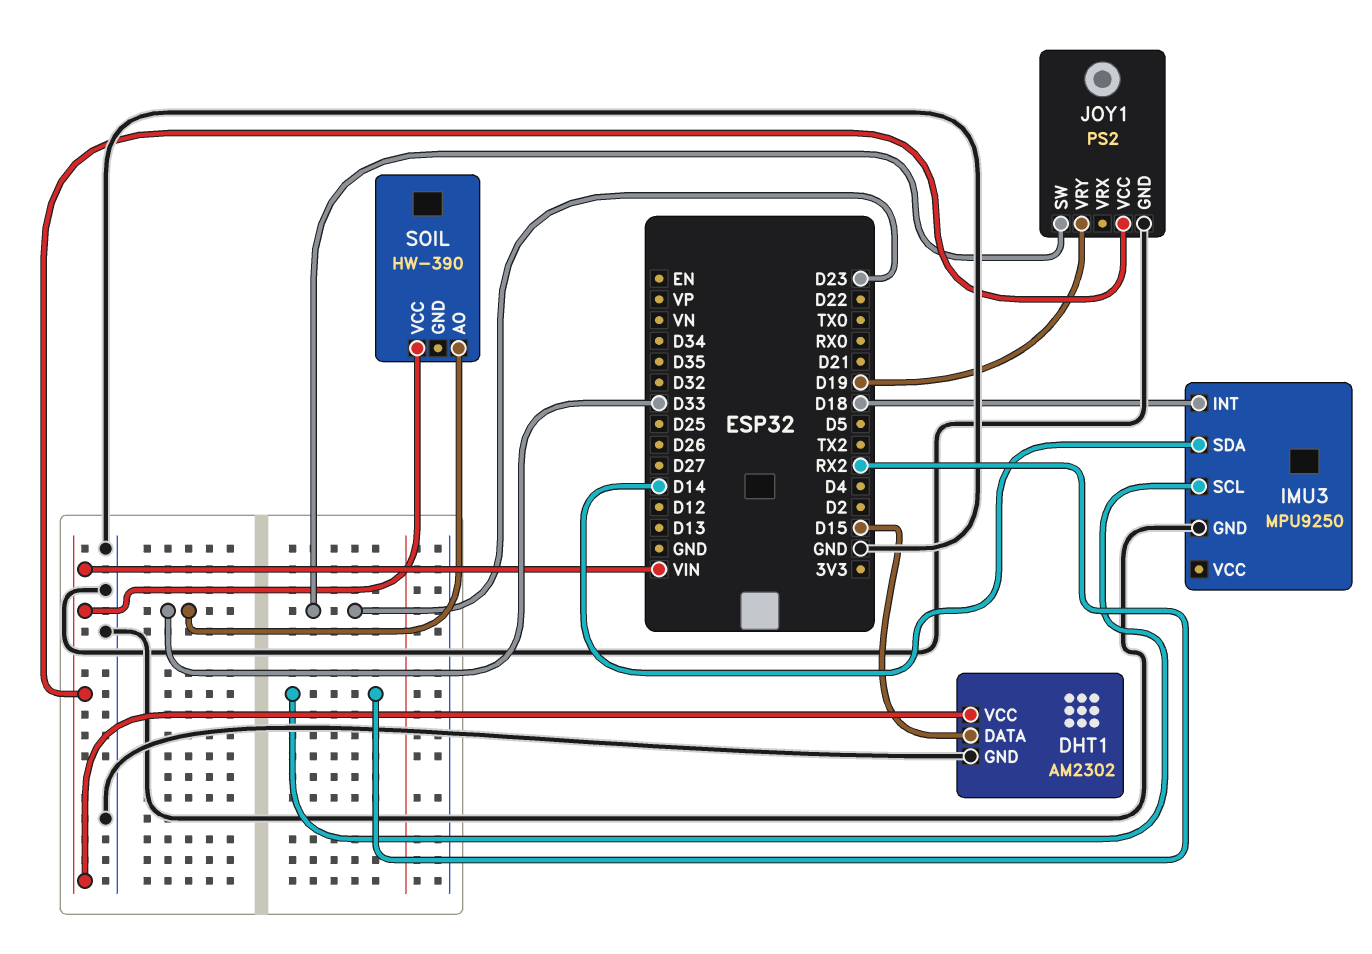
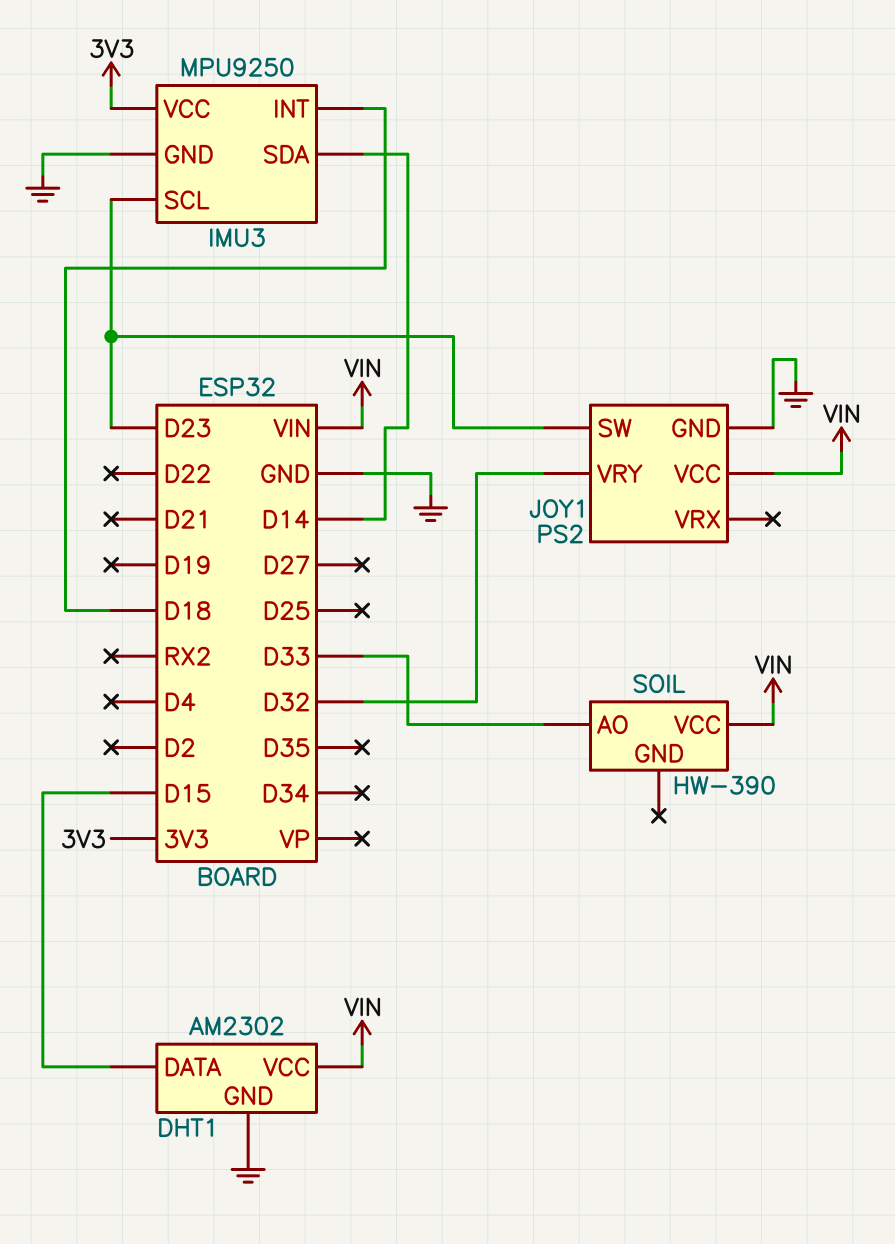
IMU3 pin SCL: RX2 -> D23
IMU3 pin VCC: none -> 3V3
JOY1 pin VRY: D19 -> D32

